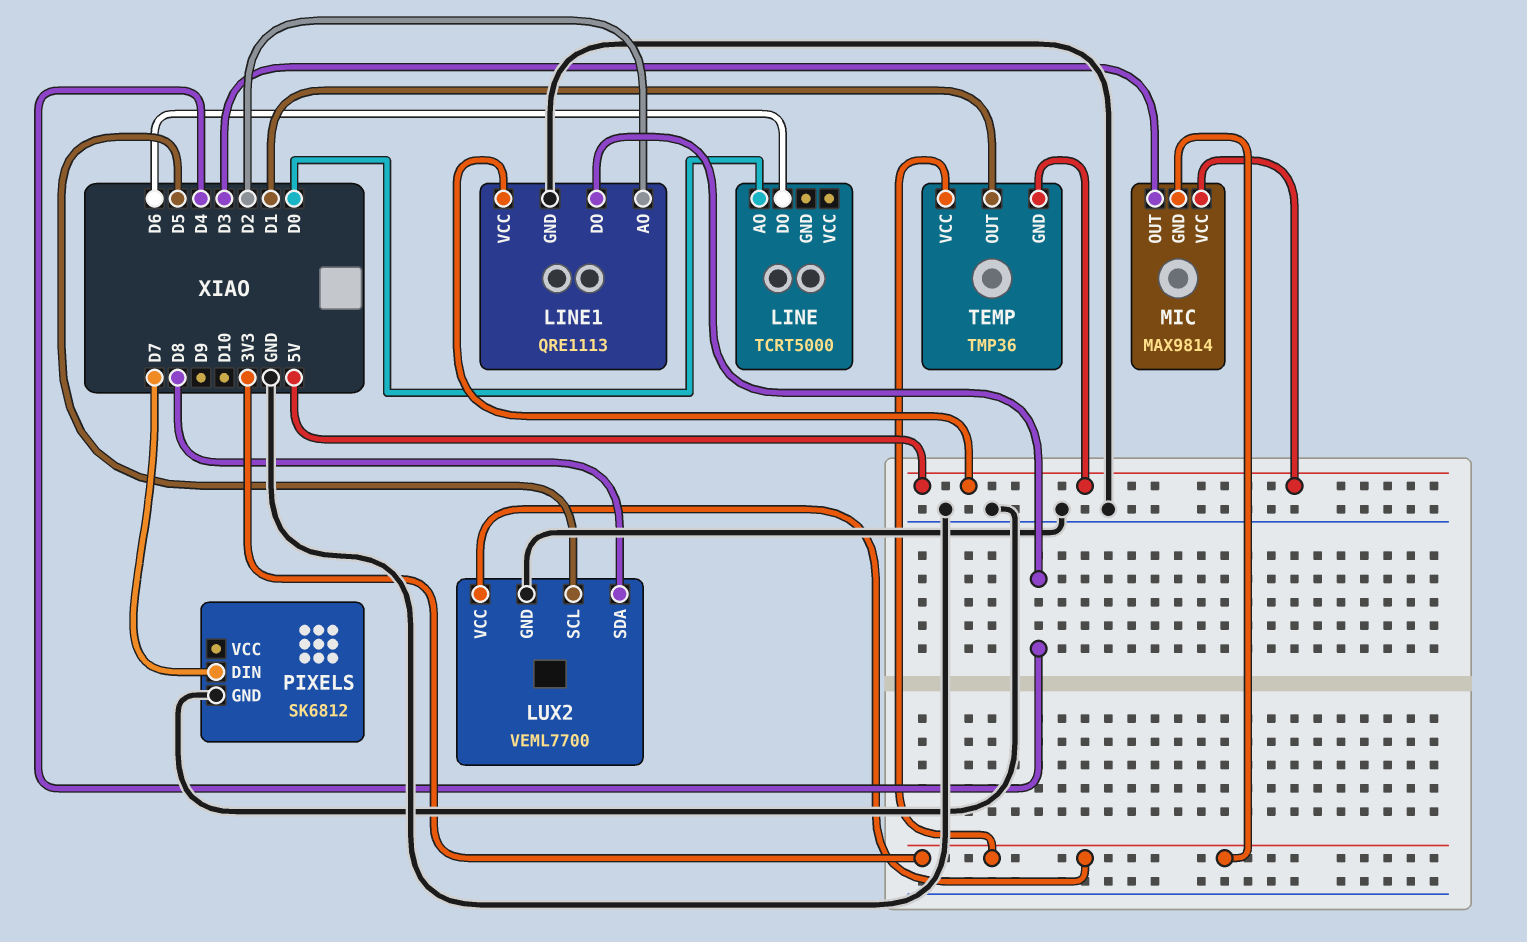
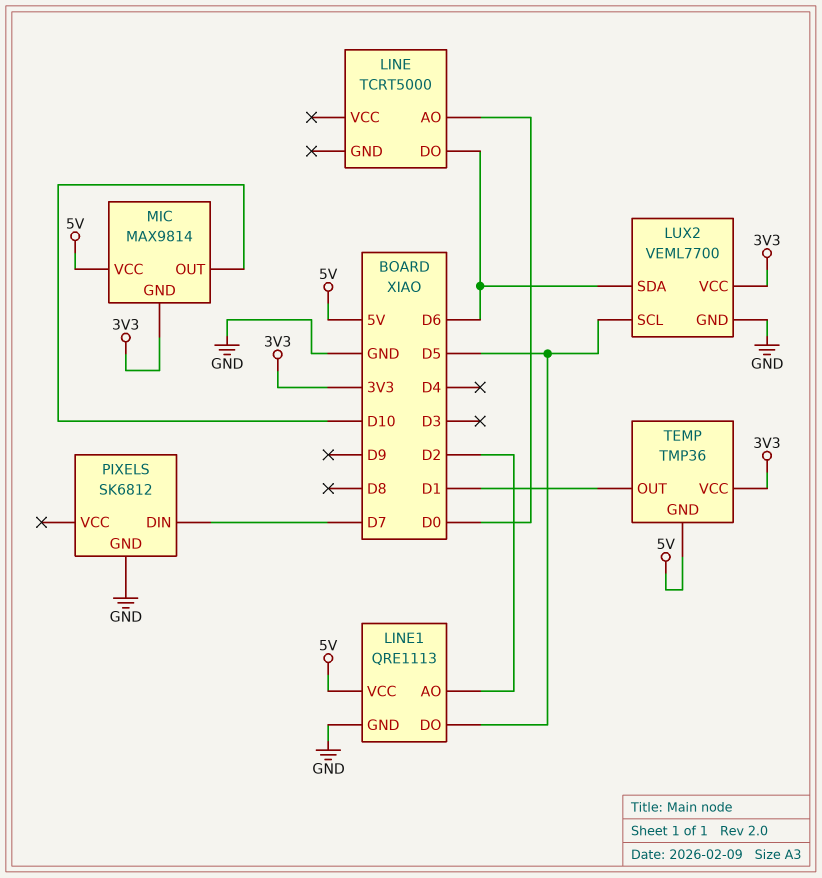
LINE1 pin DO: D4 -> D5
LUX2 pin SDA: D8 -> D6
MIC pin OUT: D3 -> D10

